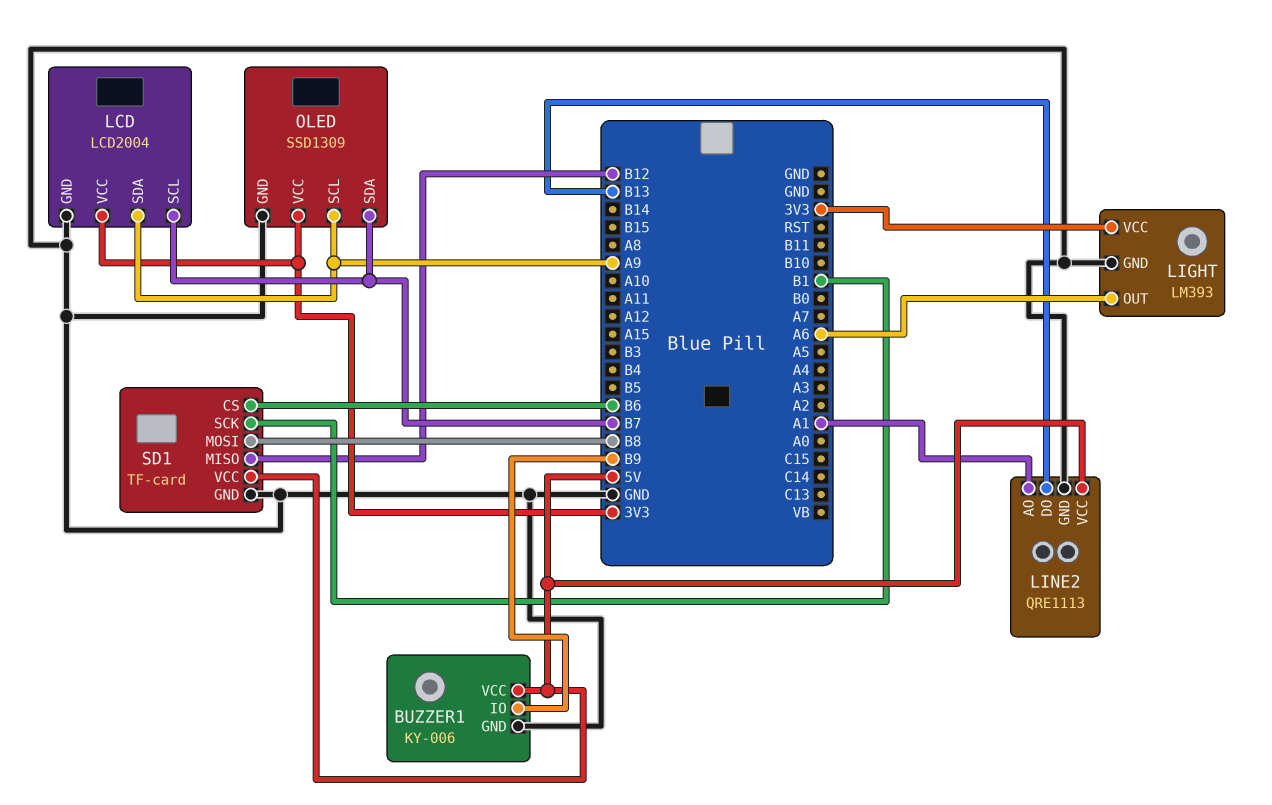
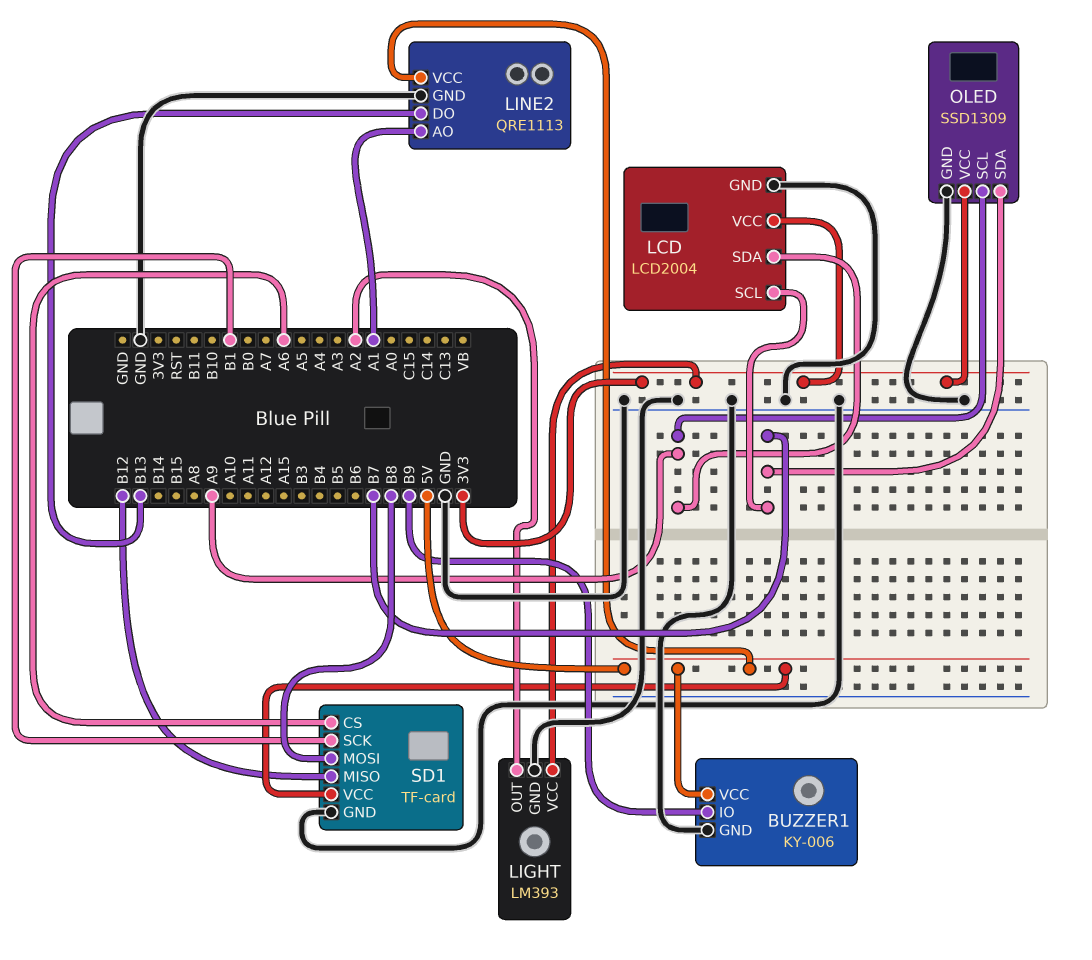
LIGHT pin OUT: A6 -> A2
SD1 pin CS: B6 -> A6

